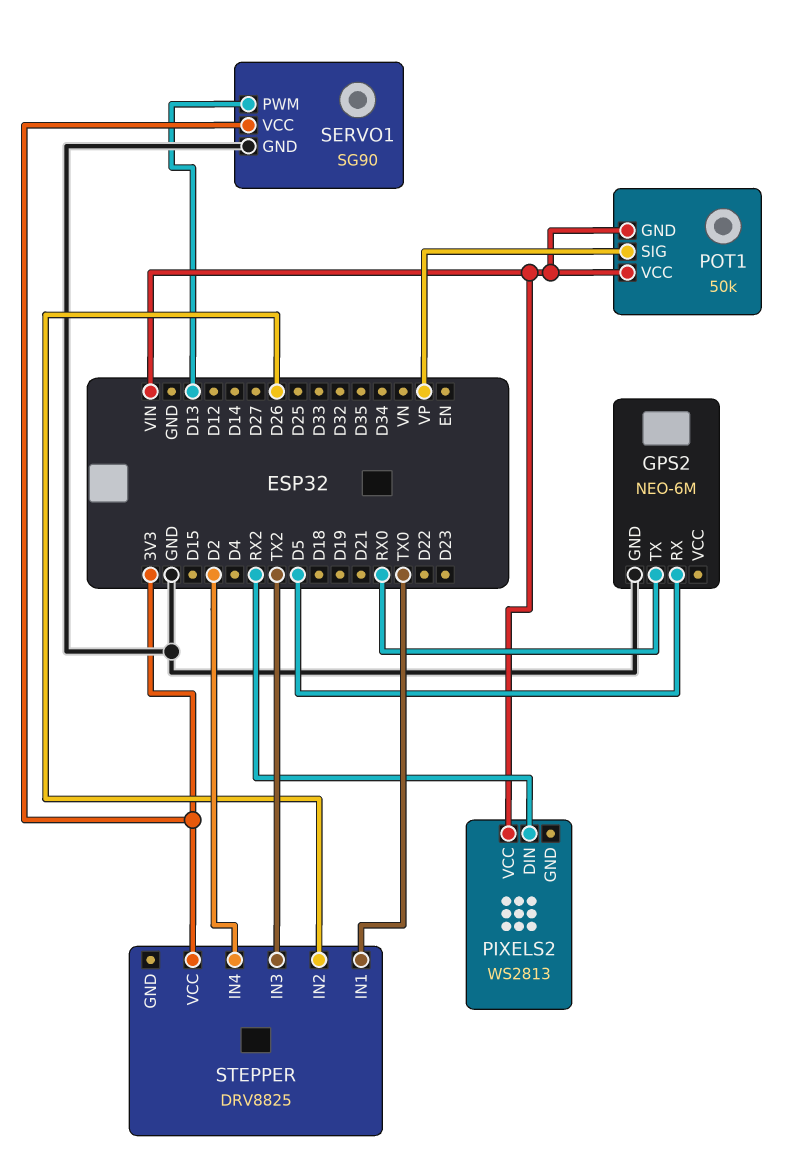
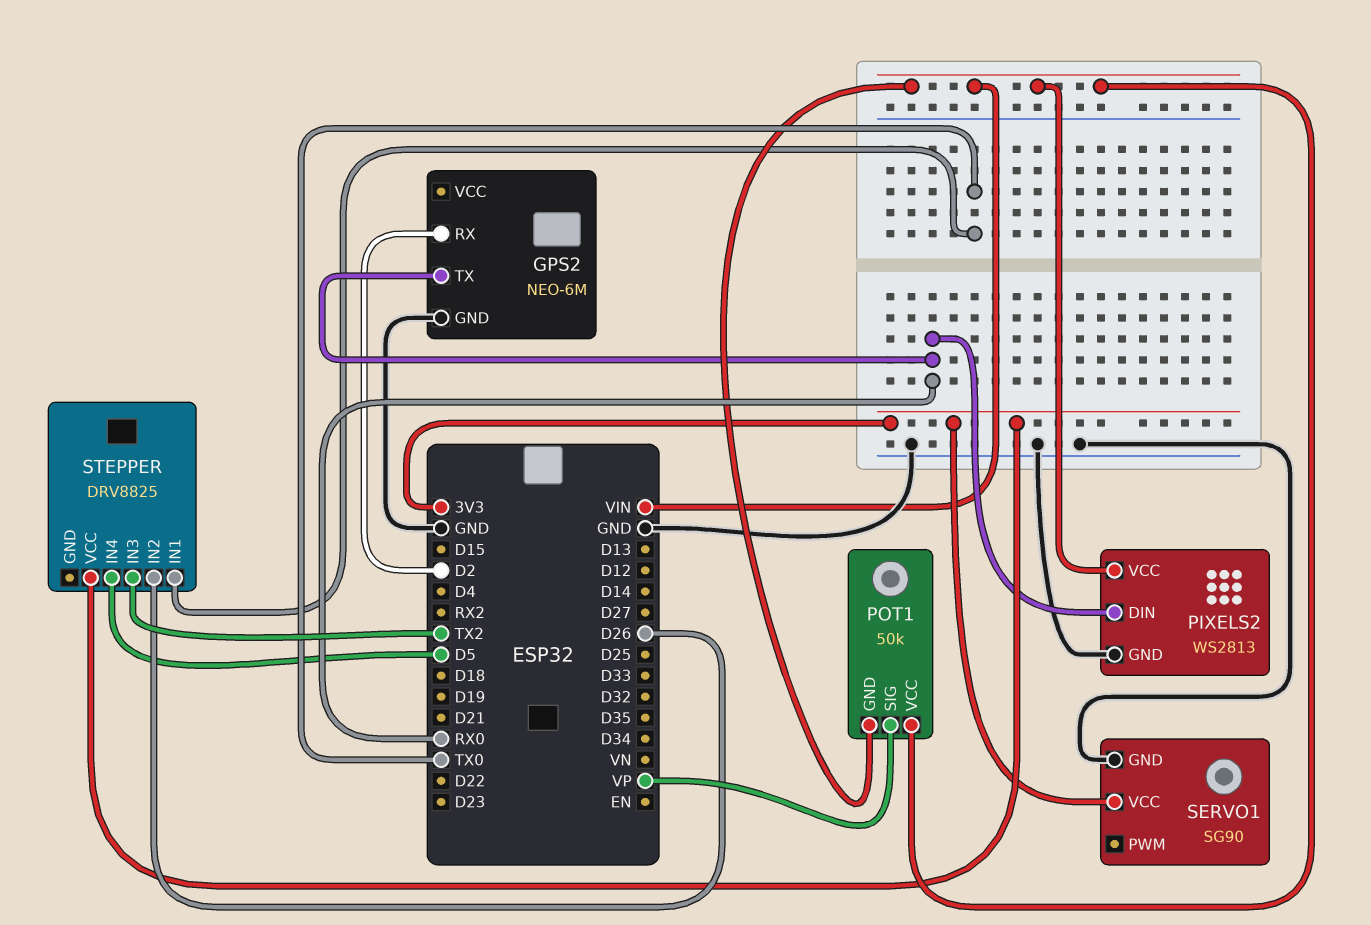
GPS2 pin RX: D5 -> D2
PIXELS2 pin DIN: RX2 -> RX0
PIXELS2 pin GND: none -> GND
SERVO1 pin PWM: D13 -> none
STEPPER pin IN4: D2 -> D5

